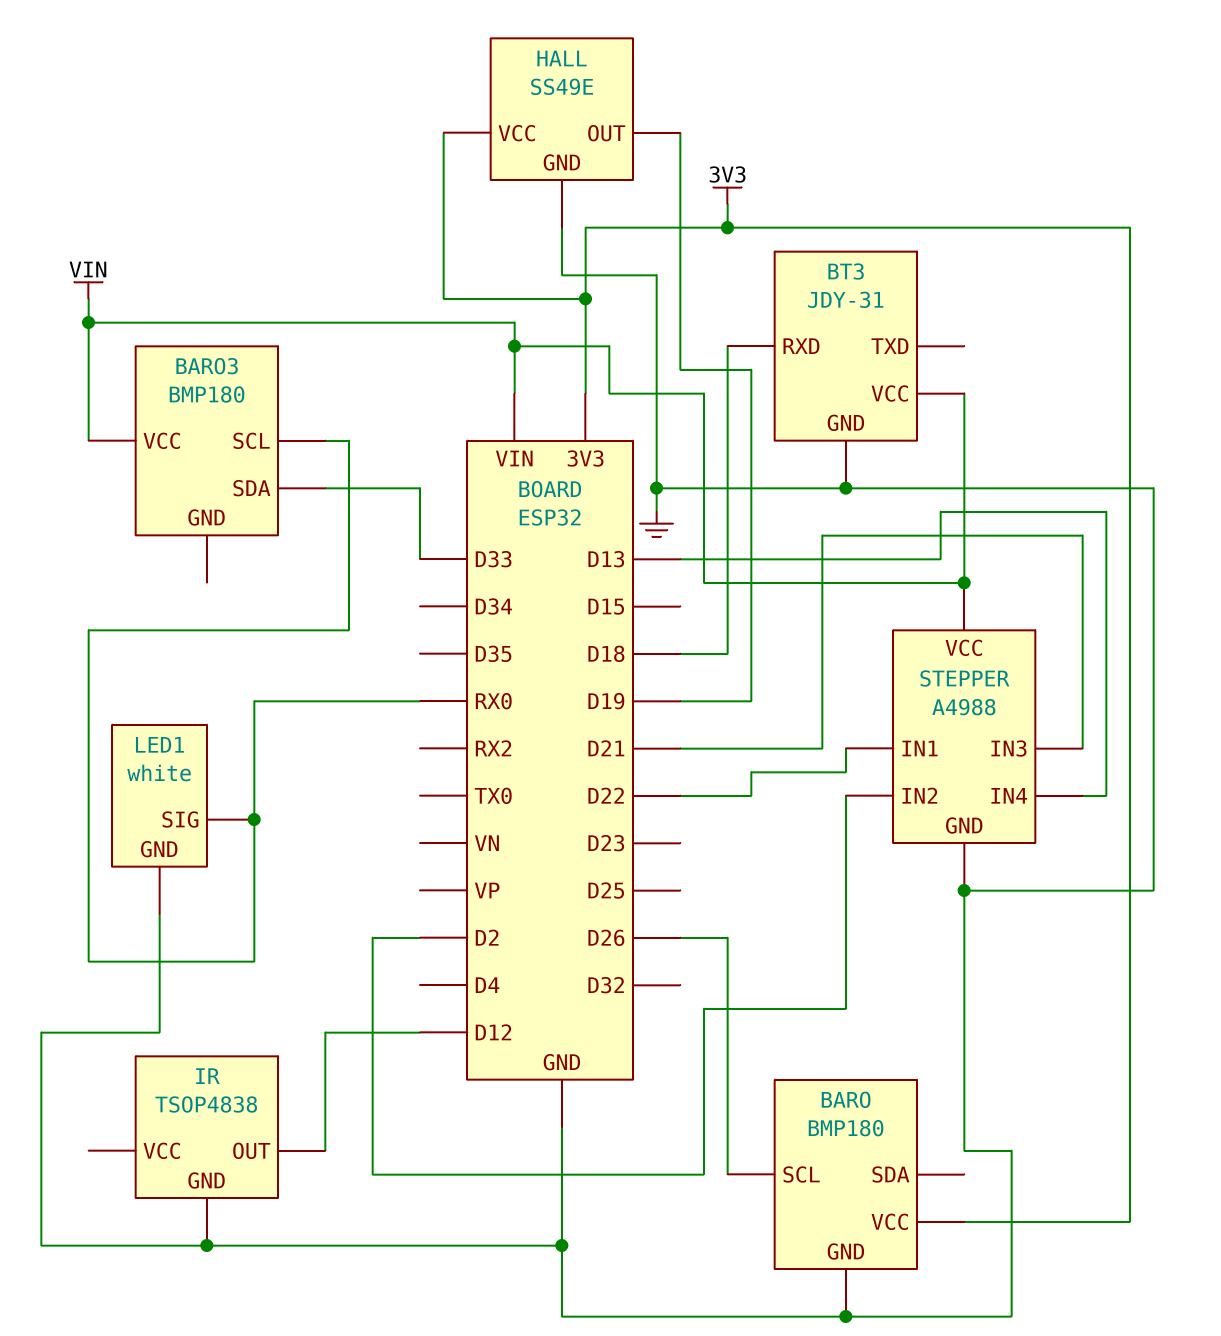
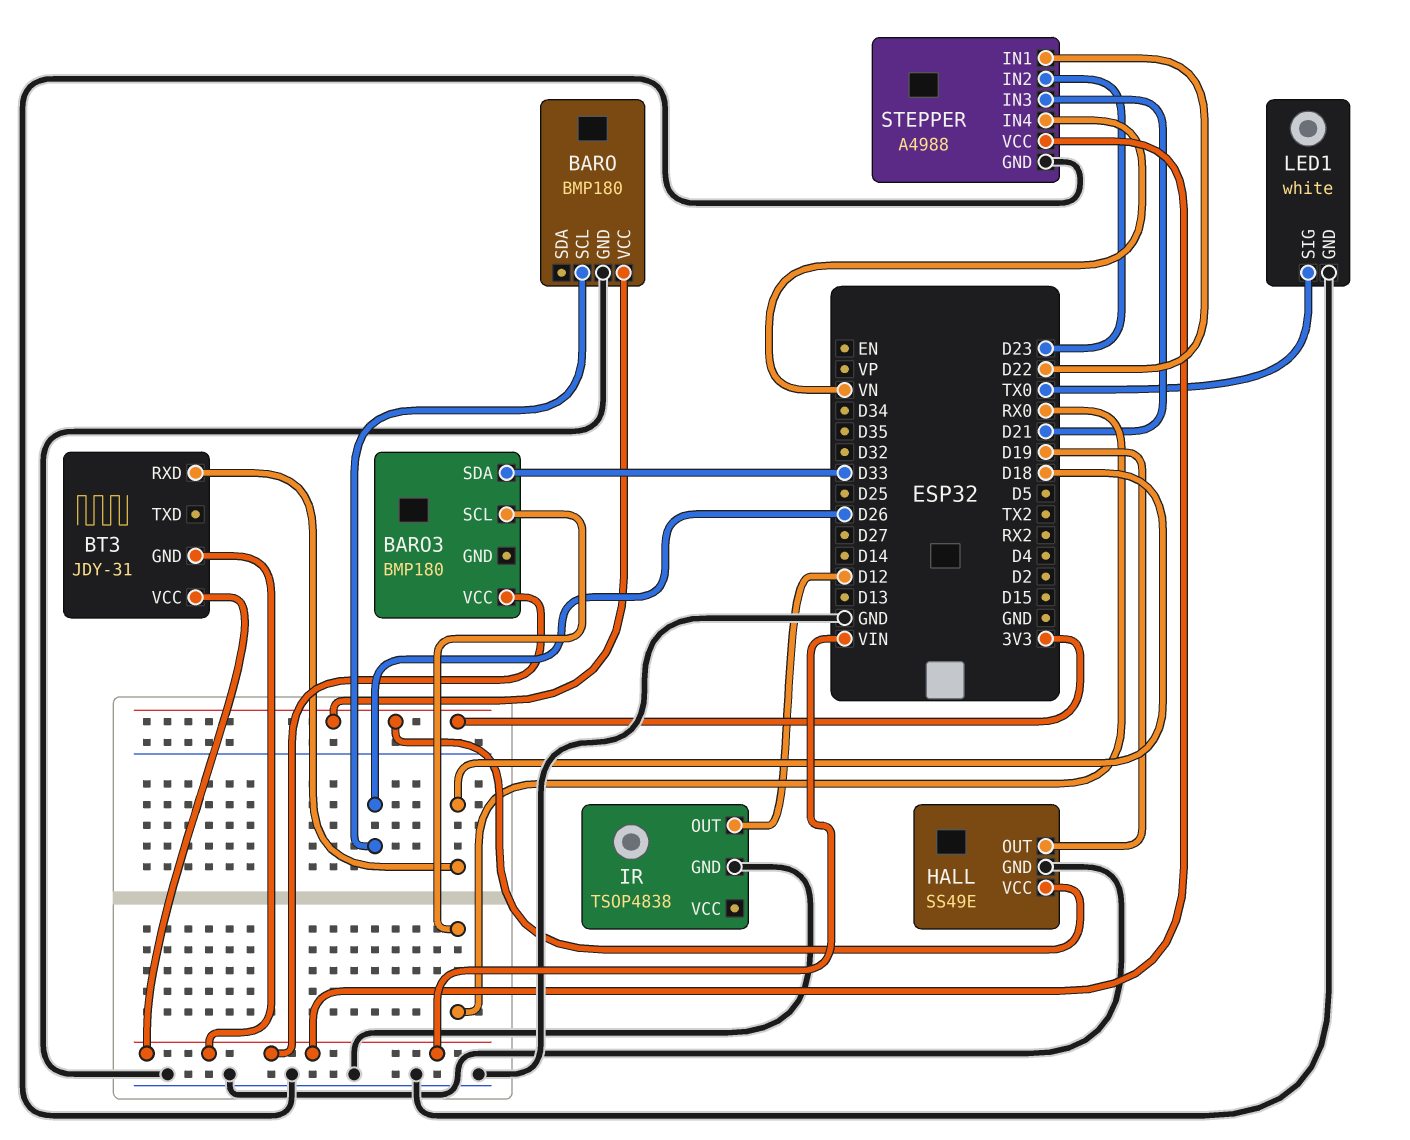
BT3 pin GND: GND -> VIN
LED1 pin SIG: RX0 -> TX0
STEPPER pin IN2: D2 -> D23
STEPPER pin IN4: D13 -> VN

